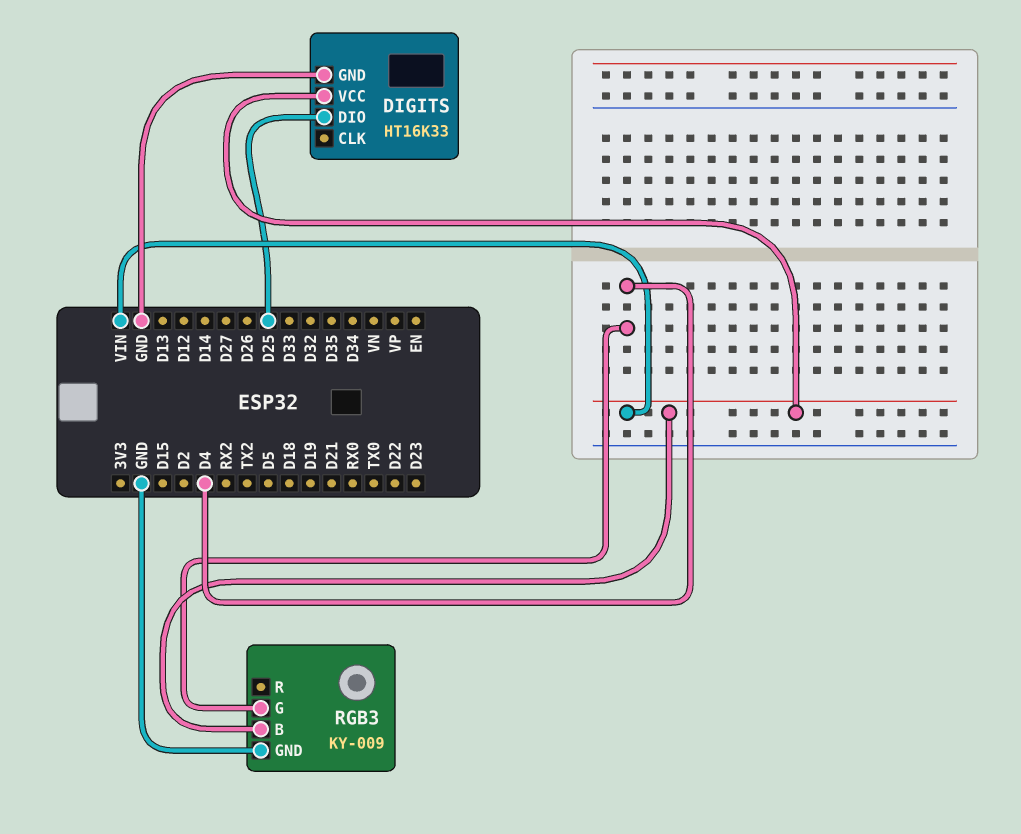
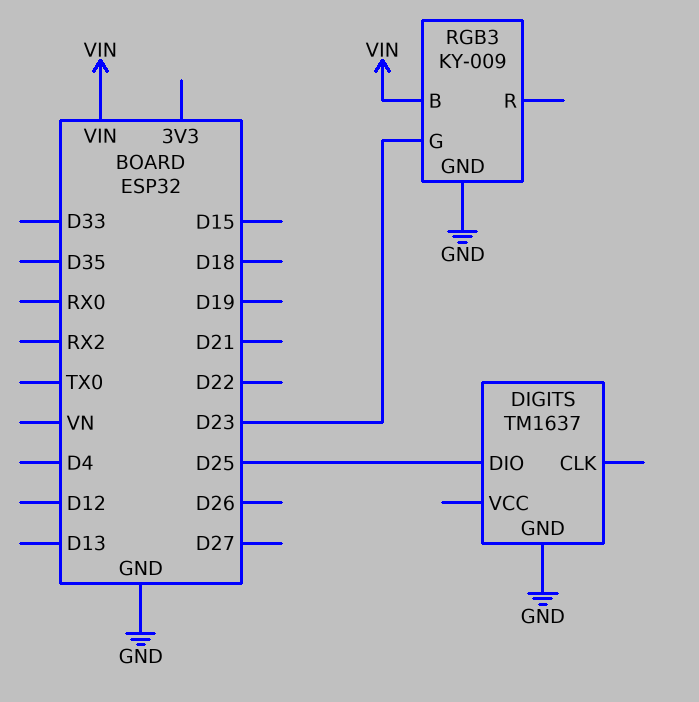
DIGITS: HT16K33 -> TM1637
DIGITS pin VCC: VIN -> none
RGB3 pin G: D4 -> D23

